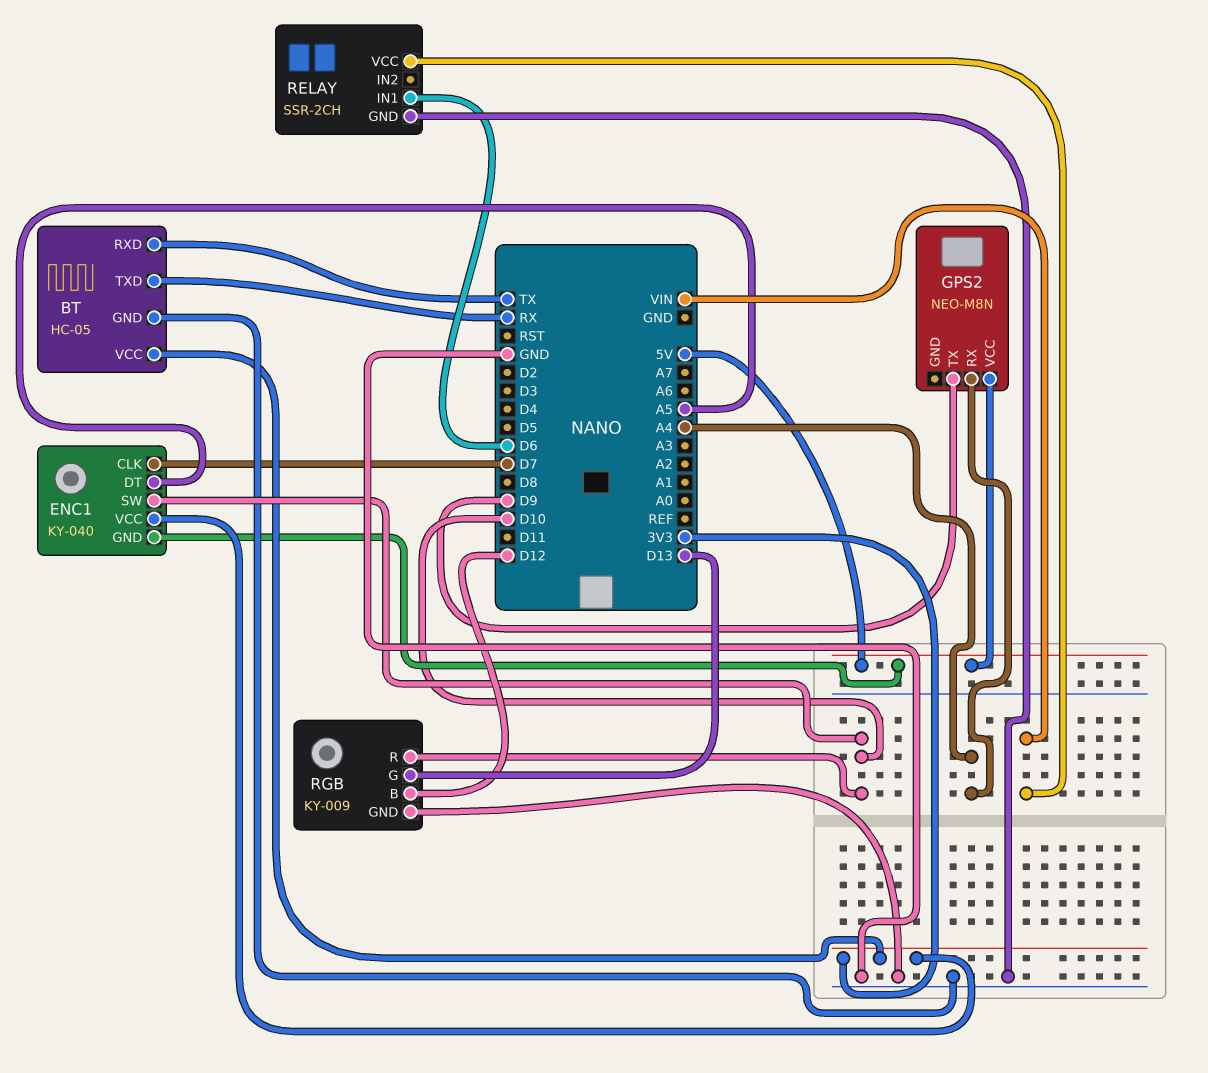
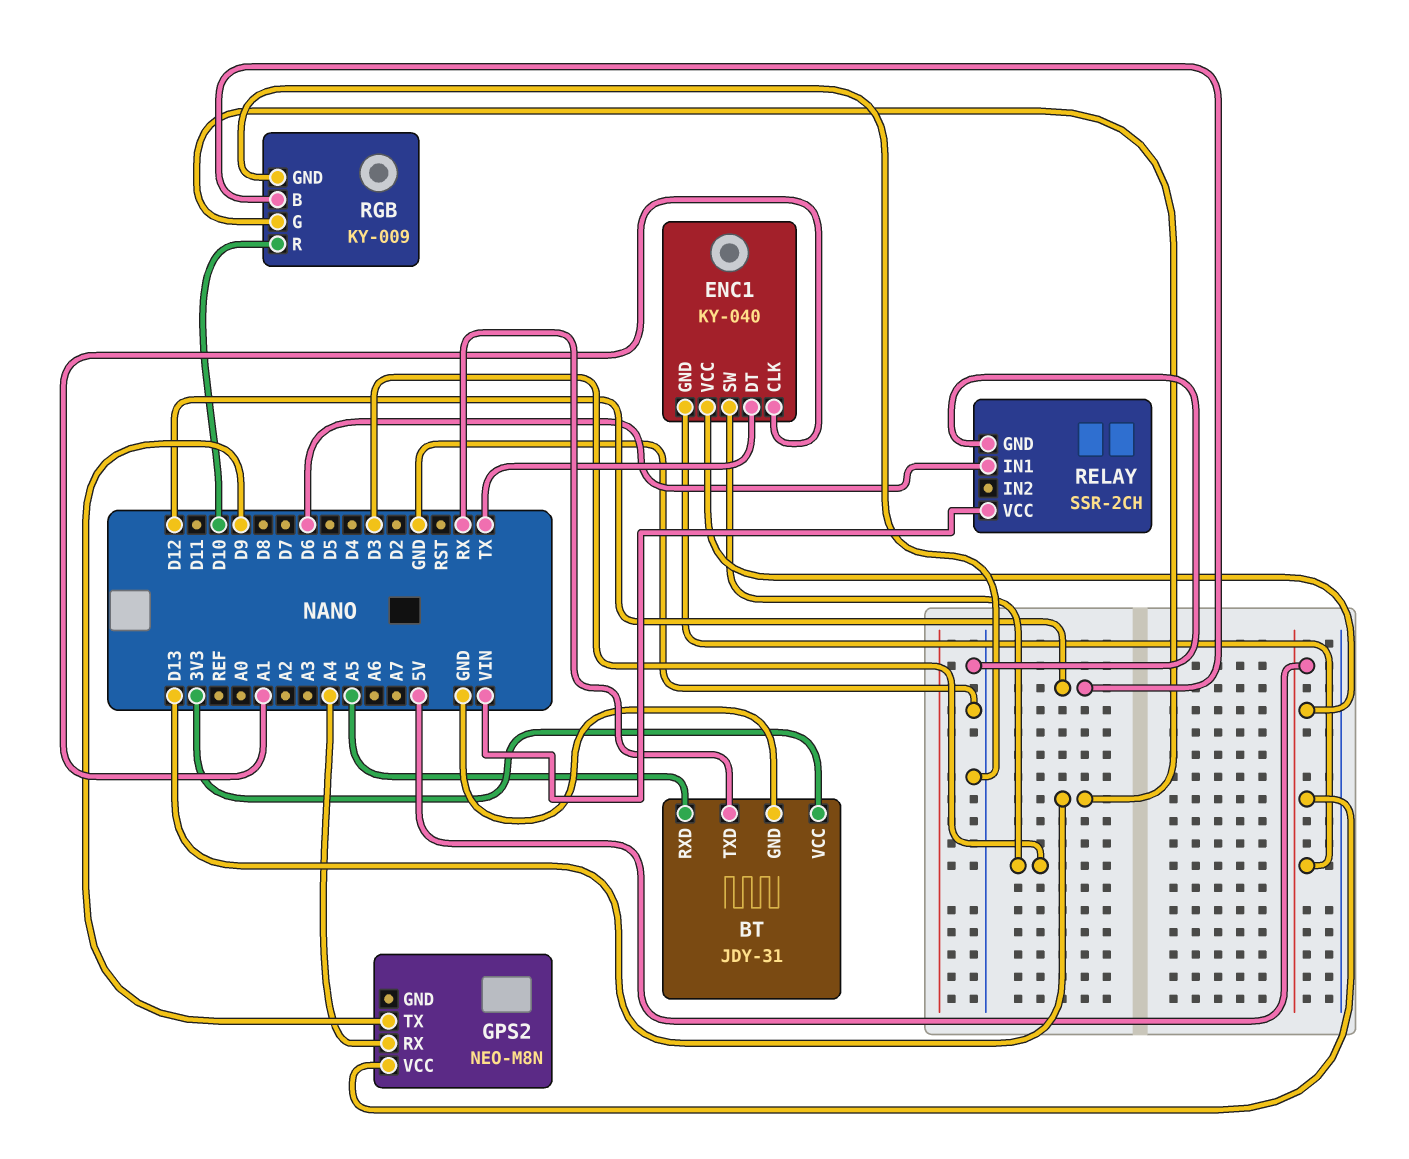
BT: HC-05 -> JDY-31
BT pin RXD: TX -> A5
ENC1 pin CLK: D7 -> A1
ENC1 pin DT: A5 -> TX
ENC1 pin SW: D10 -> D3
ENC1 pin VCC: 3V3 -> 5V

